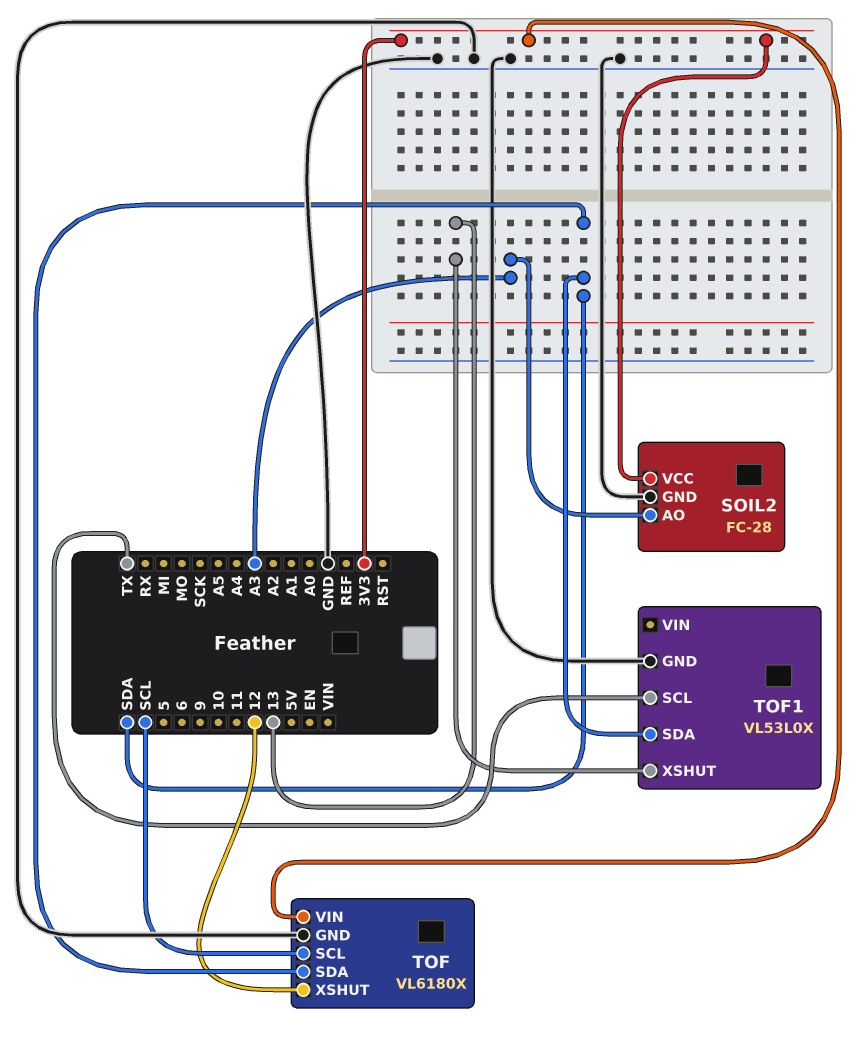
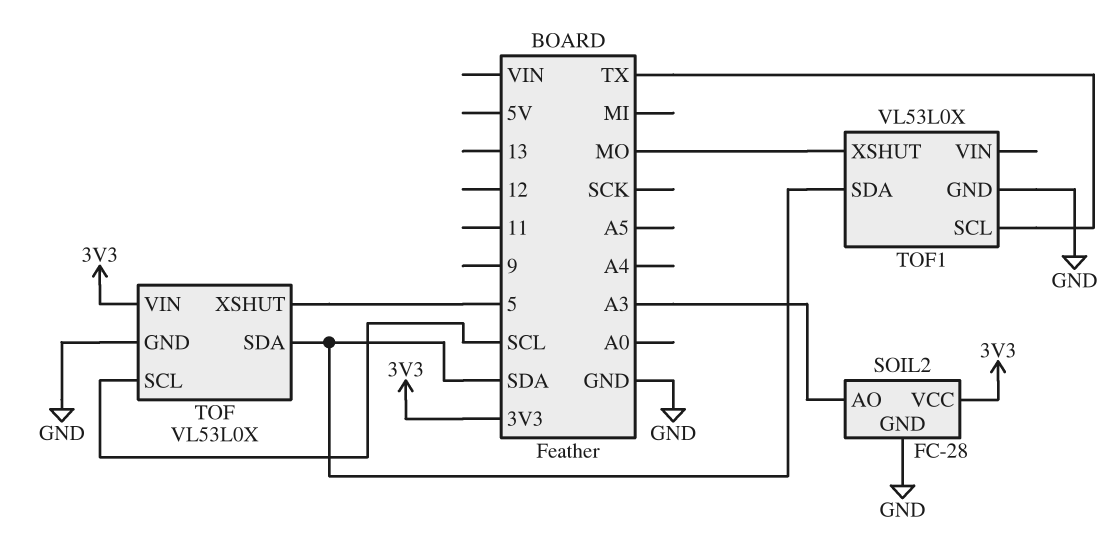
TOF: VL6180X -> VL53L0X
TOF pin XSHUT: 12 -> 5
TOF1 pin XSHUT: 13 -> MO

